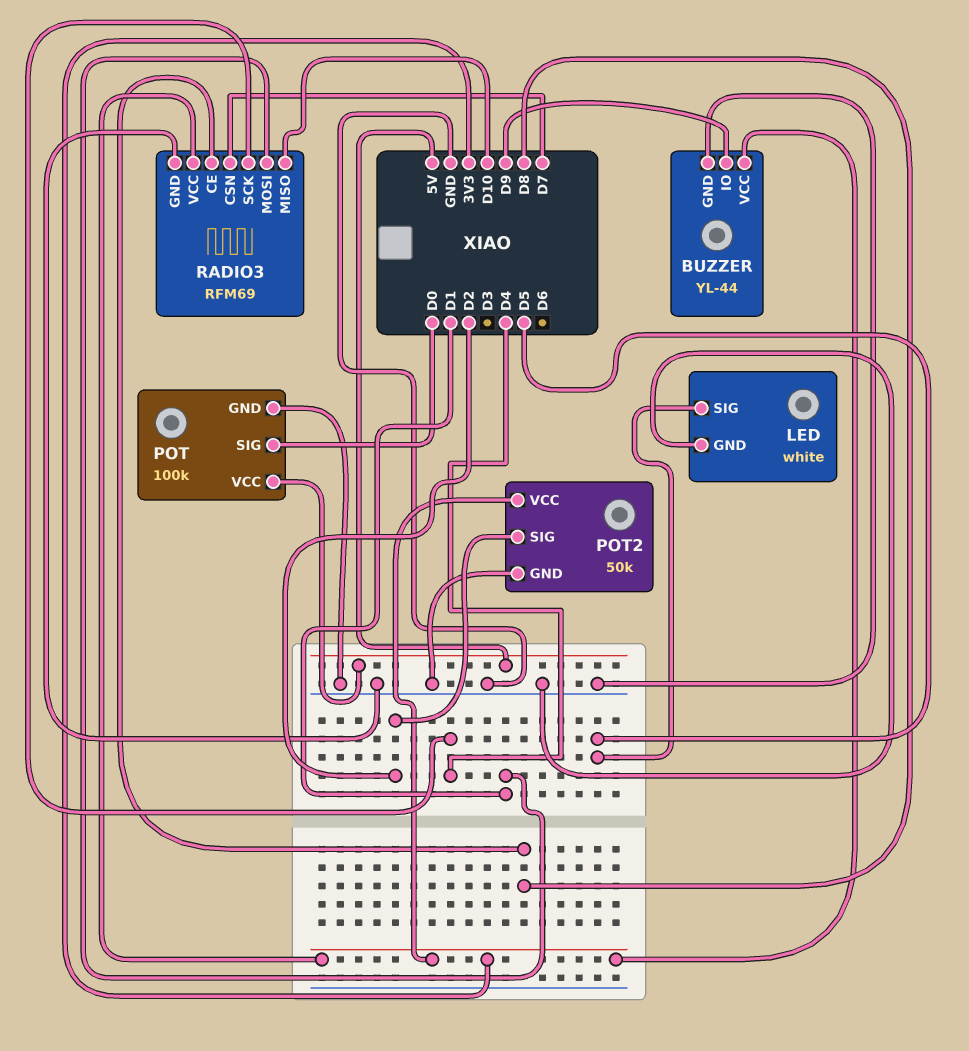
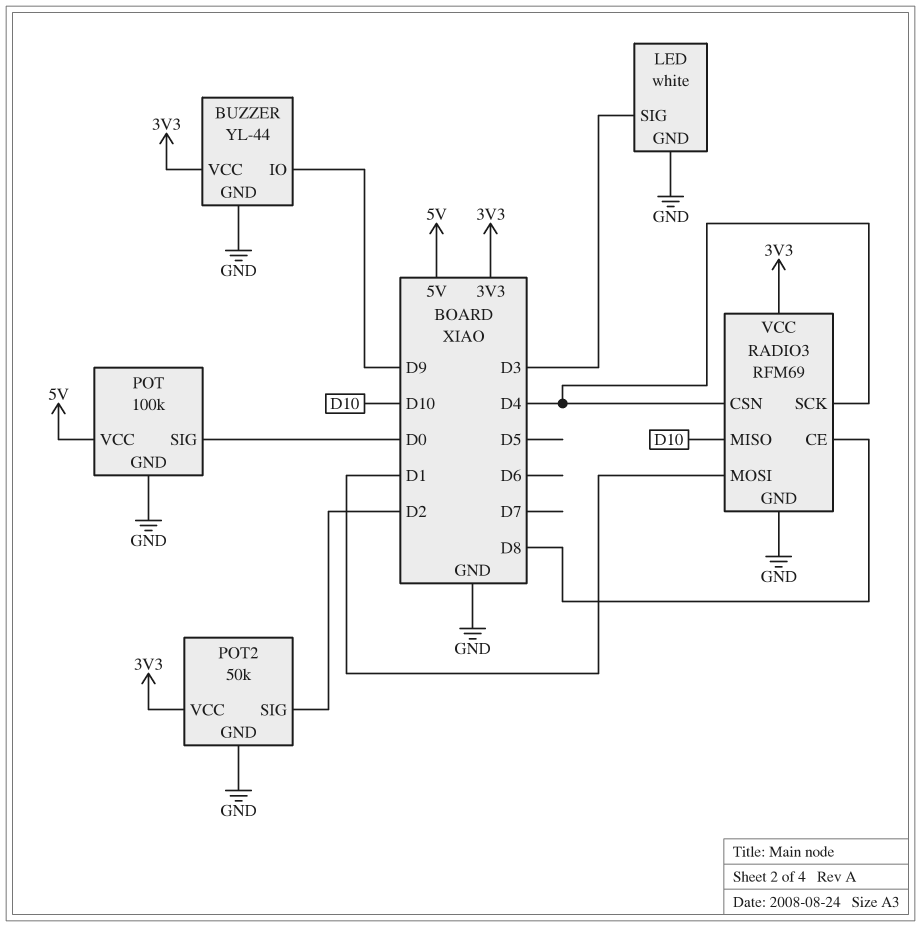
LED pin SIG: D5 -> D3
RADIO3 pin CSN: D7 -> D4

